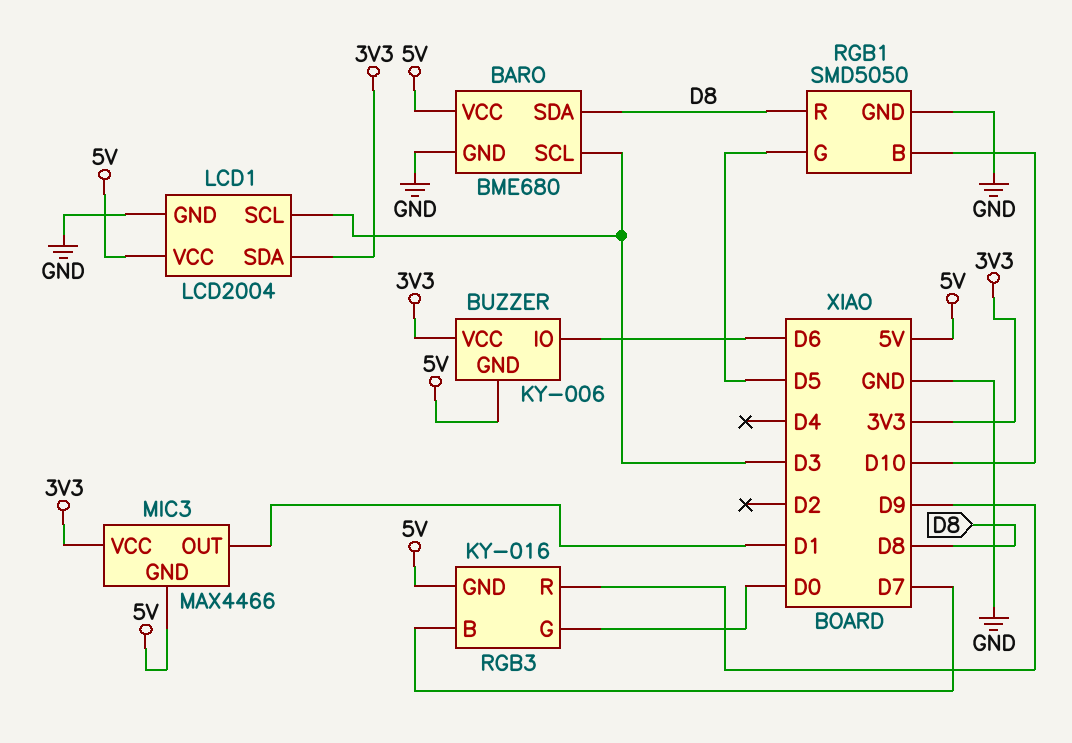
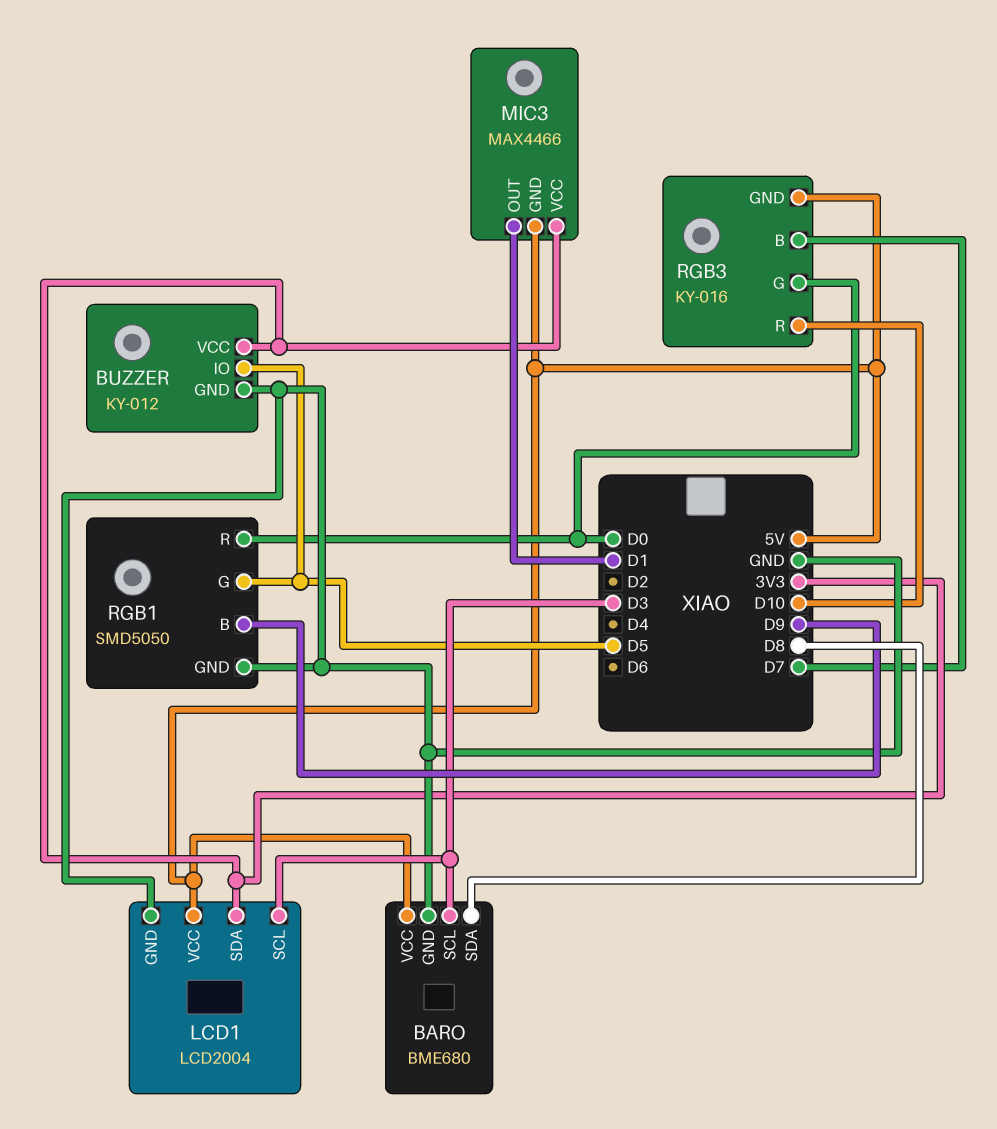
BUZZER: KY-006 -> KY-012
BUZZER pin GND: 5V -> GND
BUZZER pin IO: D6 -> D5
RGB1 pin B: D10 -> D9
RGB1 pin R: D8 -> D0
RGB3 pin R: D9 -> D10

